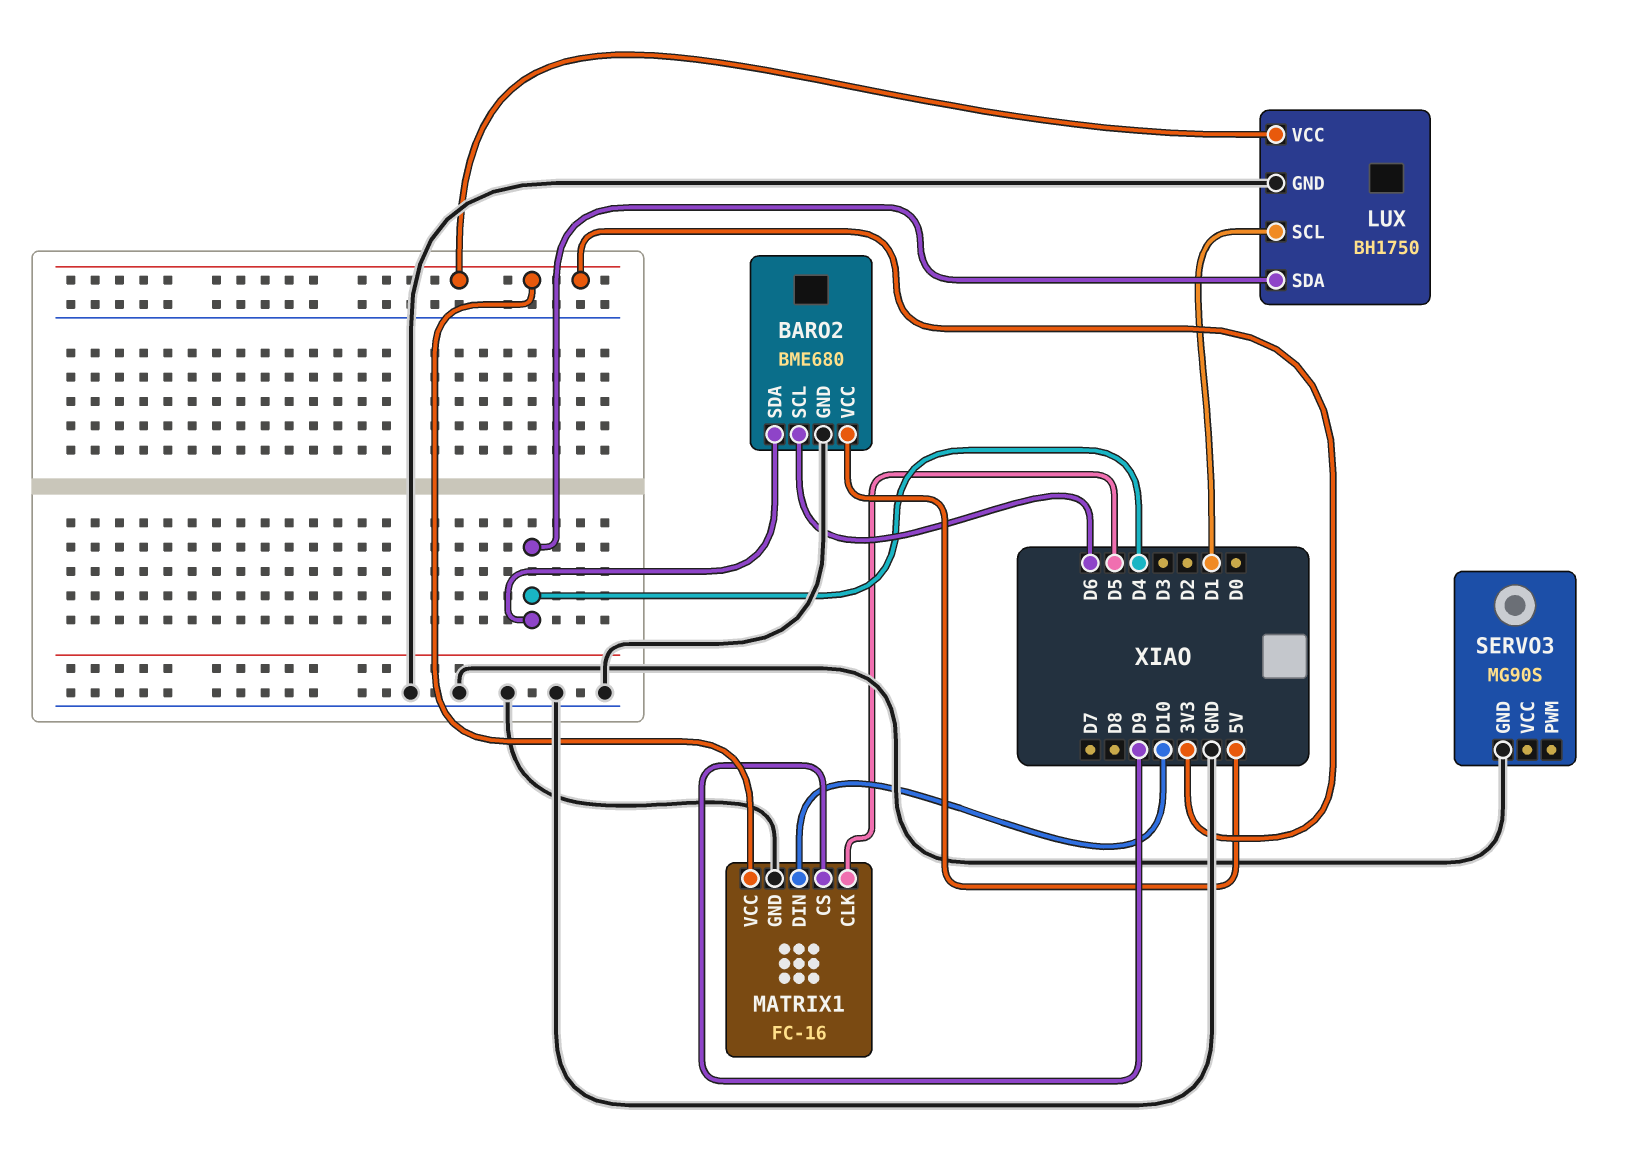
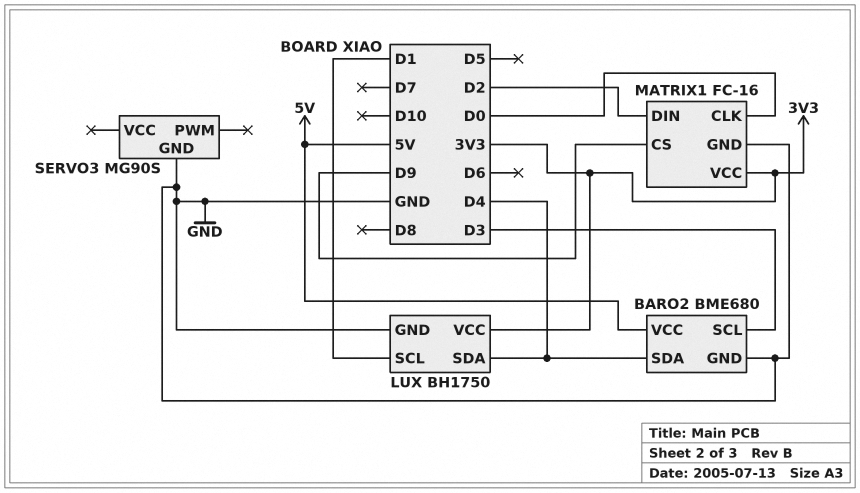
BARO2 pin SCL: D6 -> D3
MATRIX1 pin CLK: D5 -> D0
MATRIX1 pin DIN: D10 -> D2

